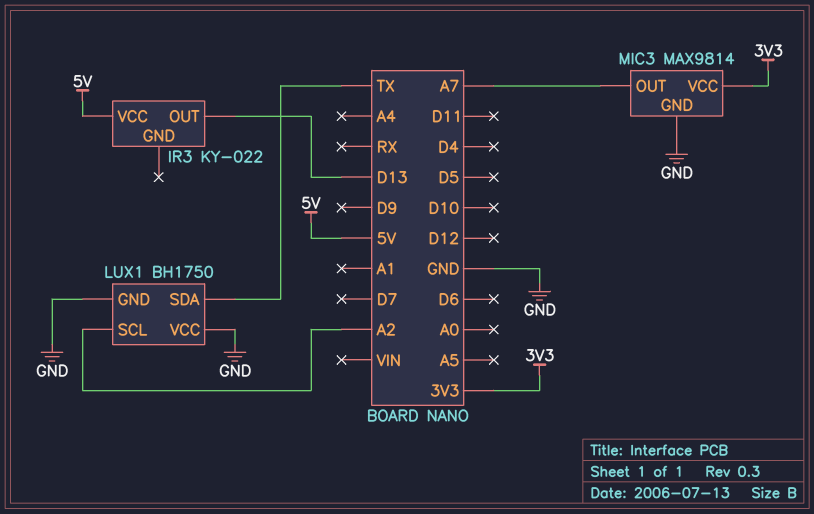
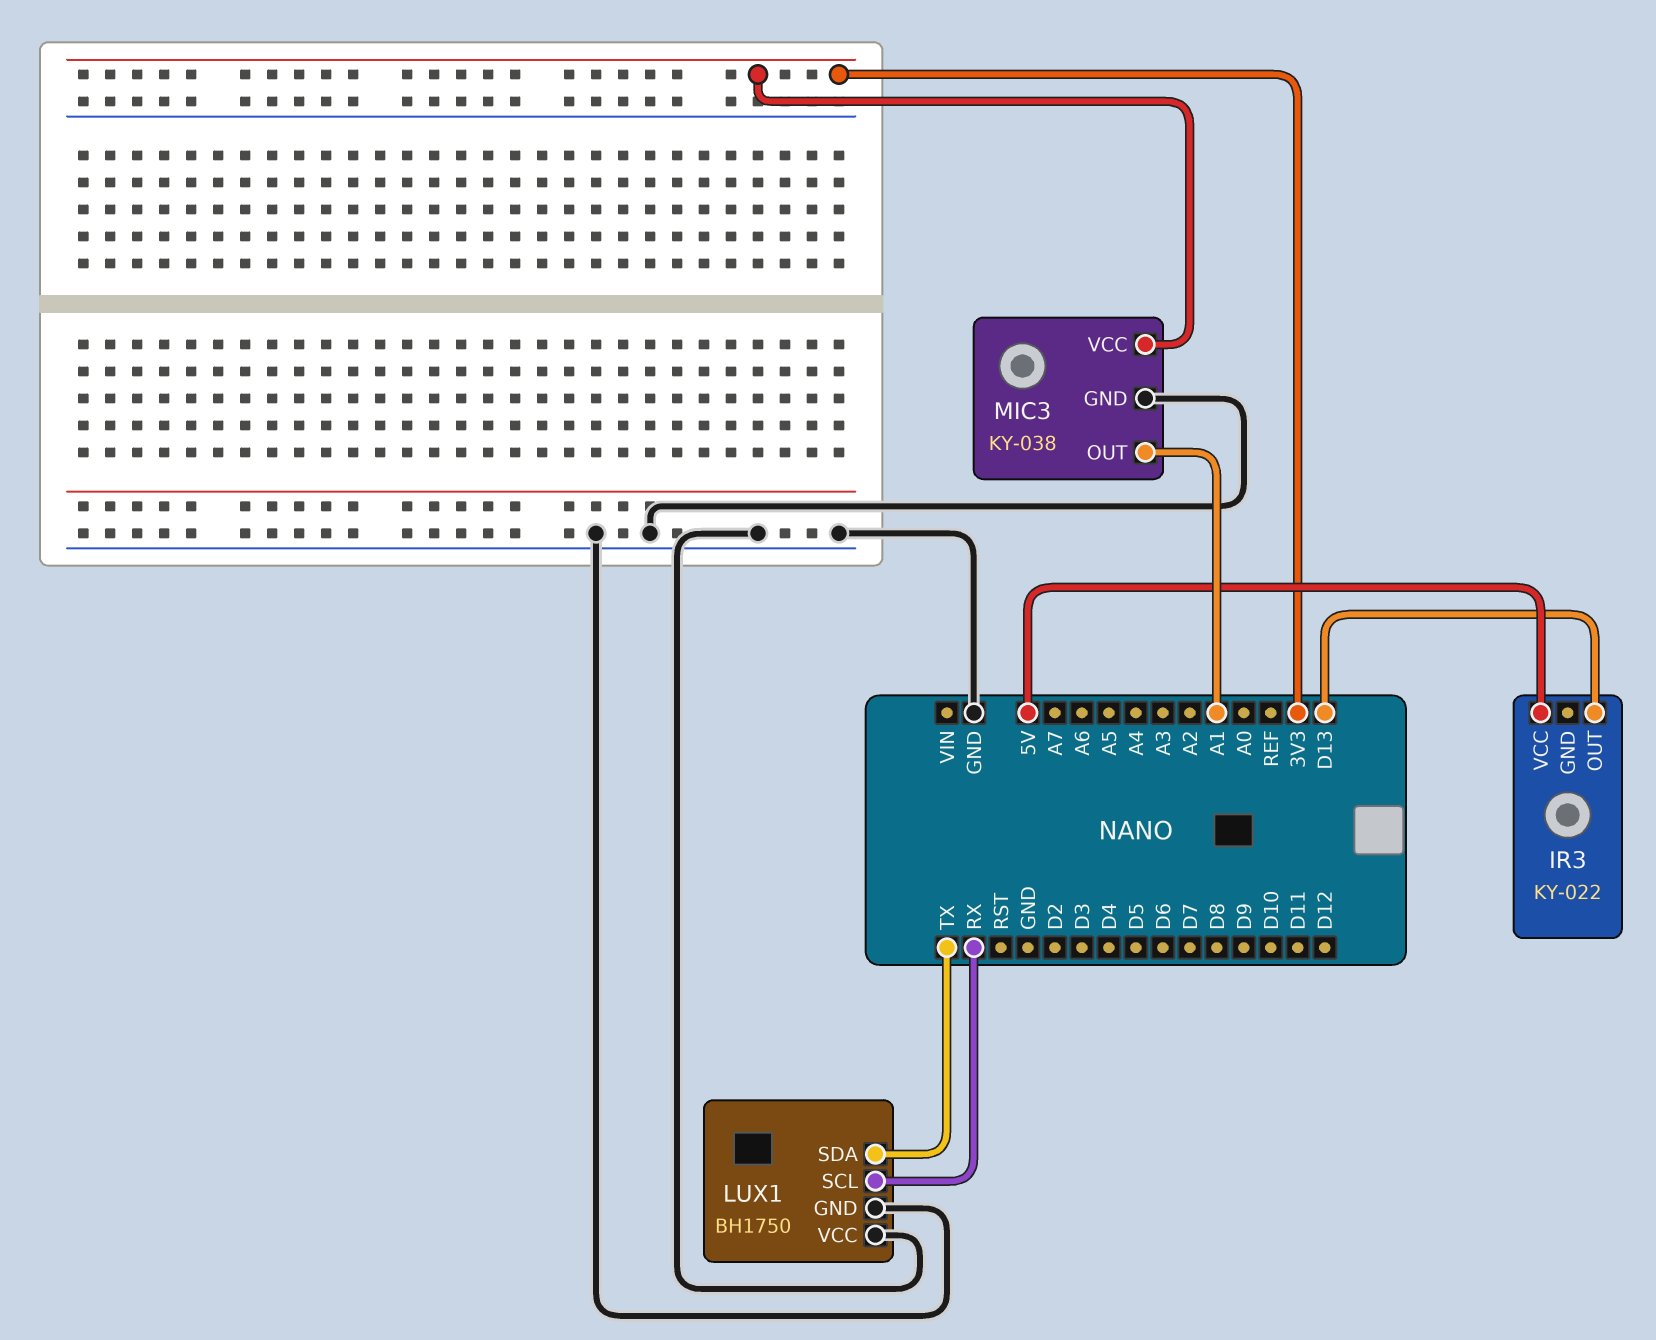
LUX1 pin SCL: A2 -> RX
MIC3: MAX9814 -> KY-038
MIC3 pin OUT: A7 -> A1

